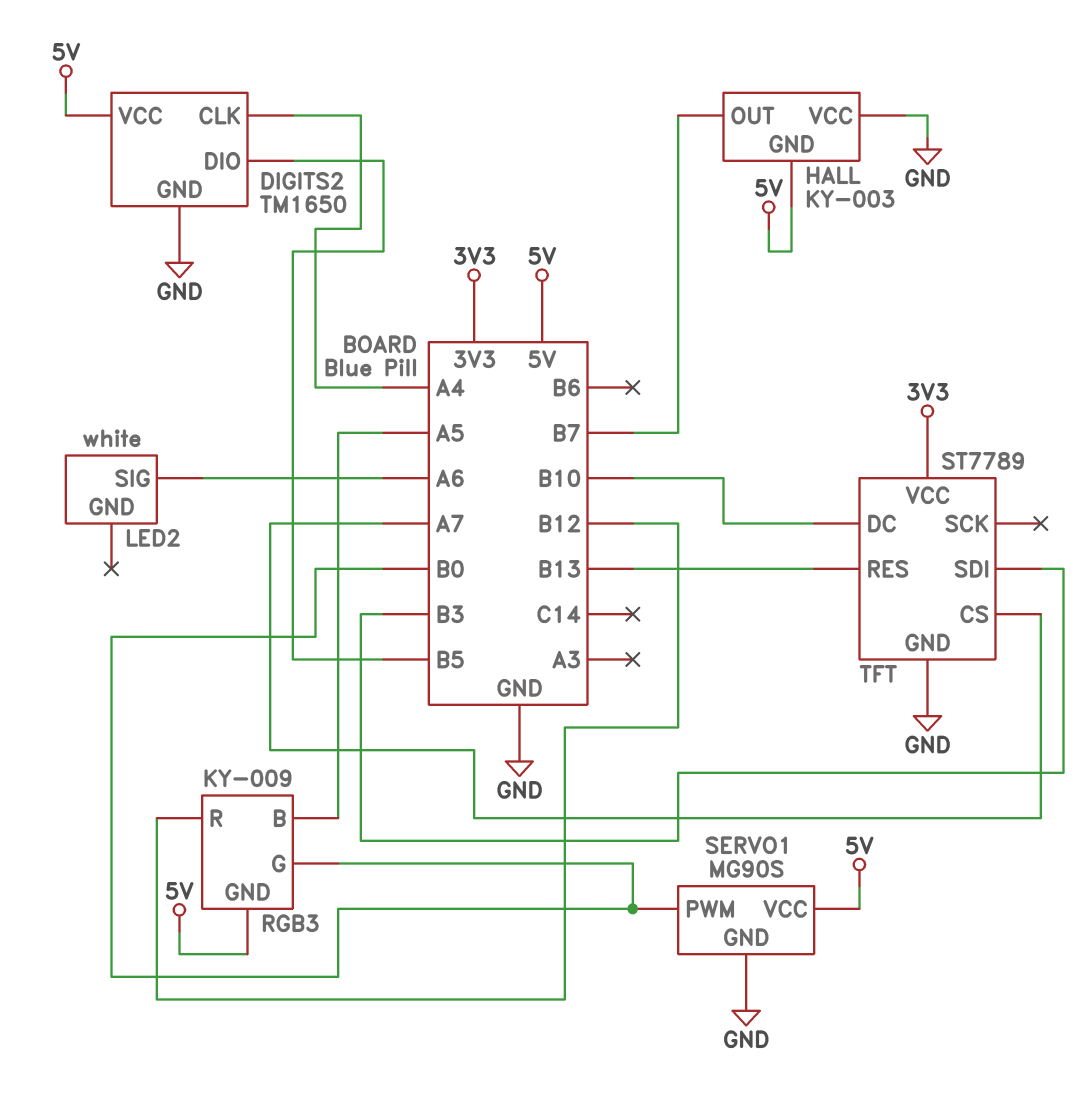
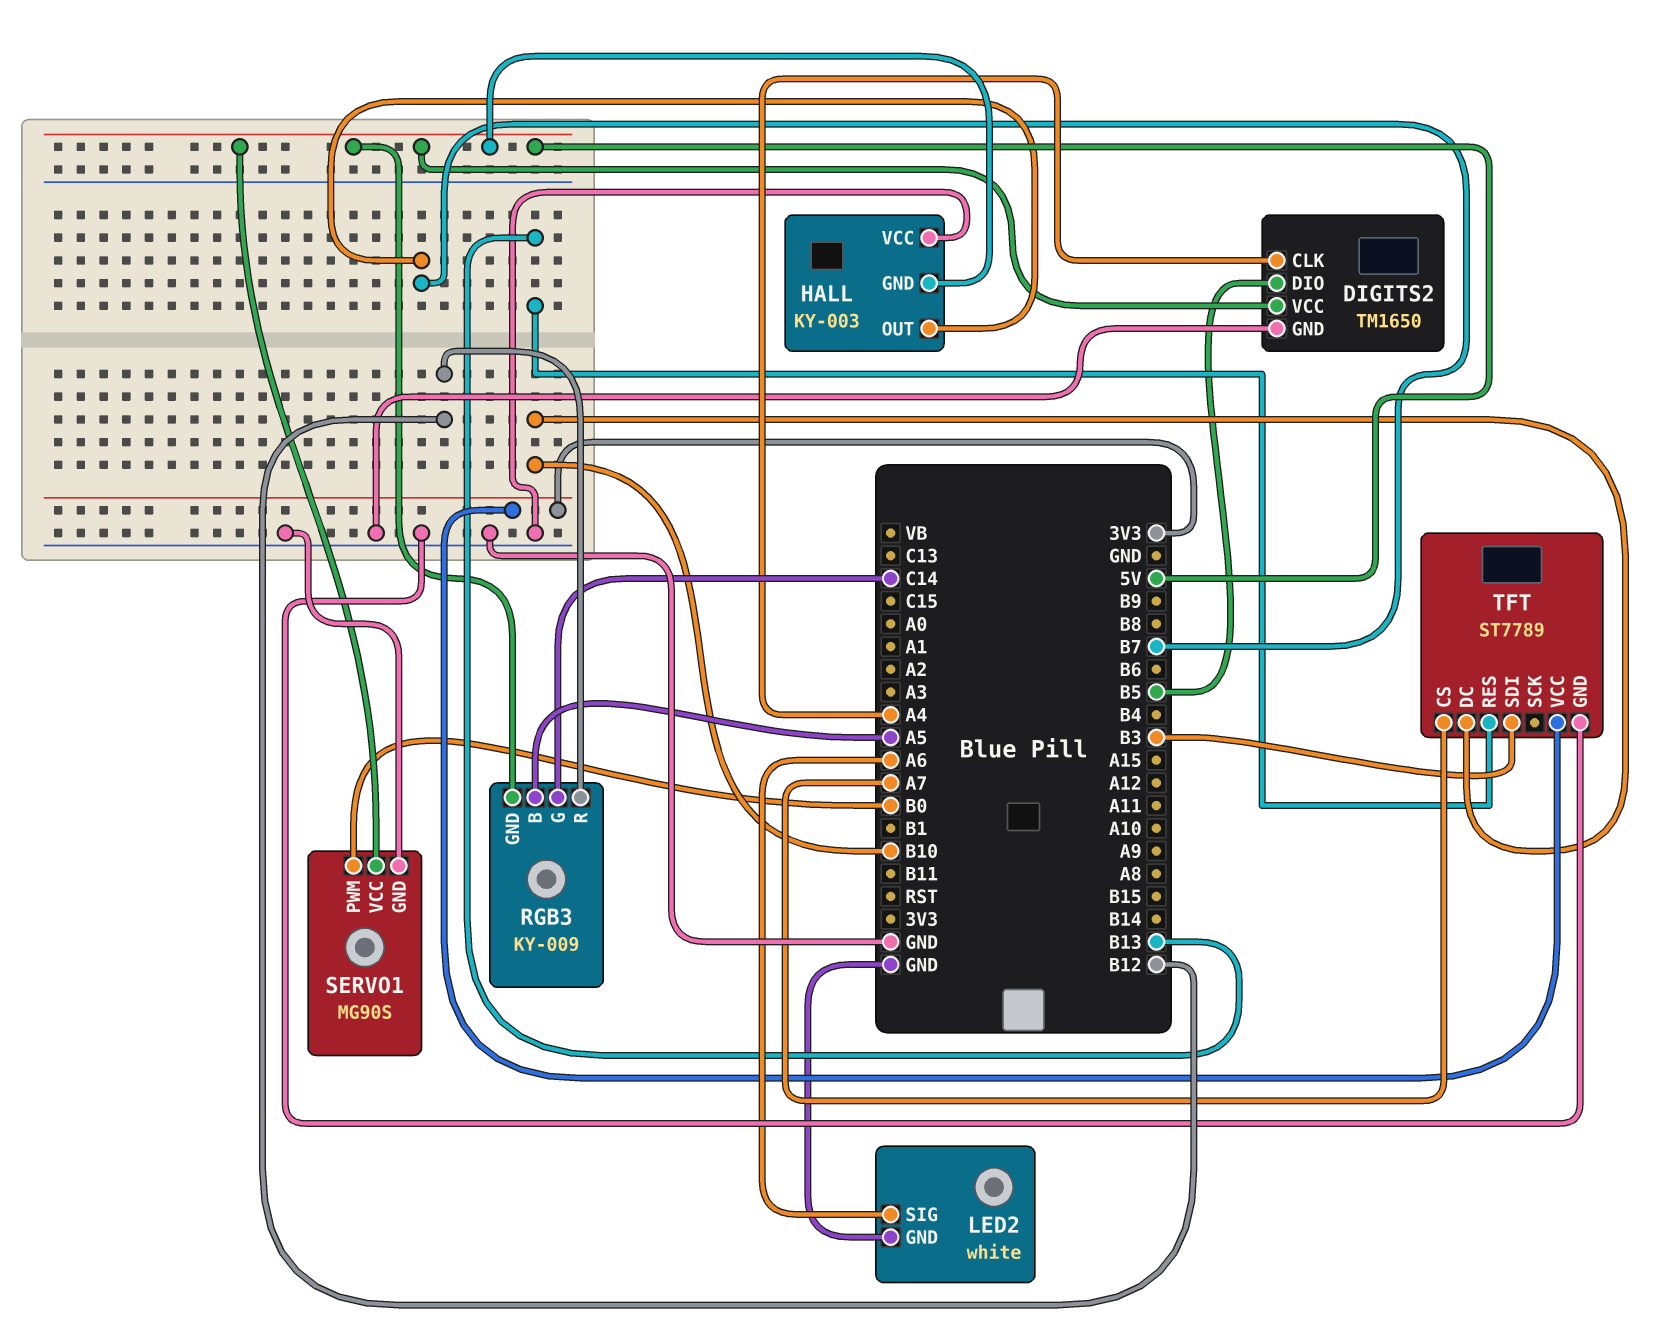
LED2 pin GND: none -> GND
RGB3 pin G: B0 -> C14

